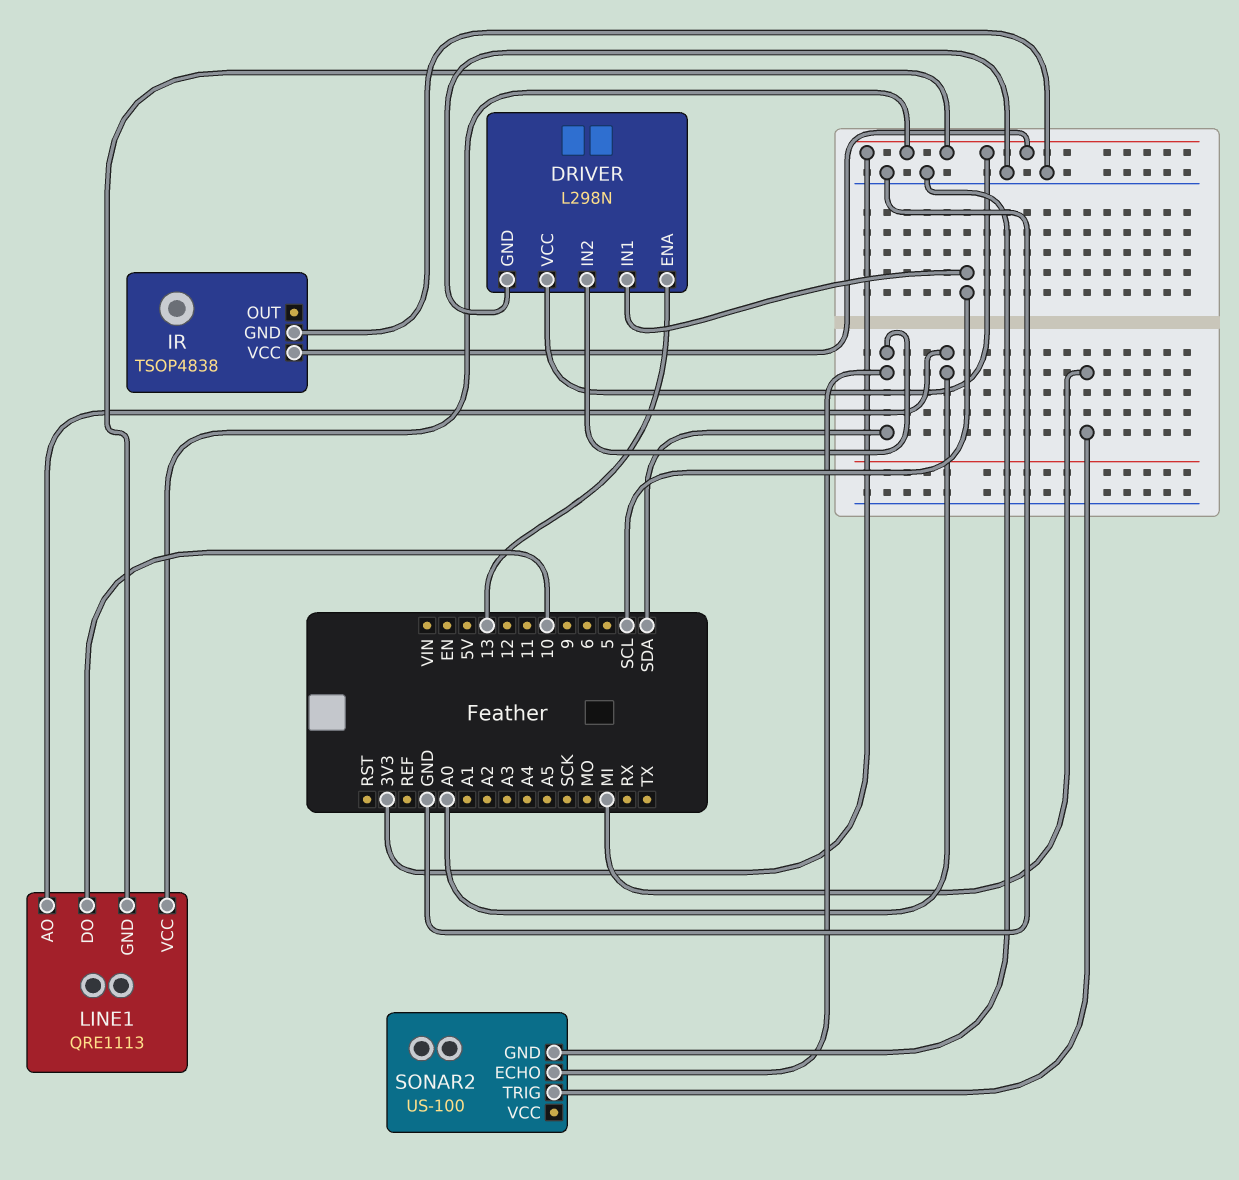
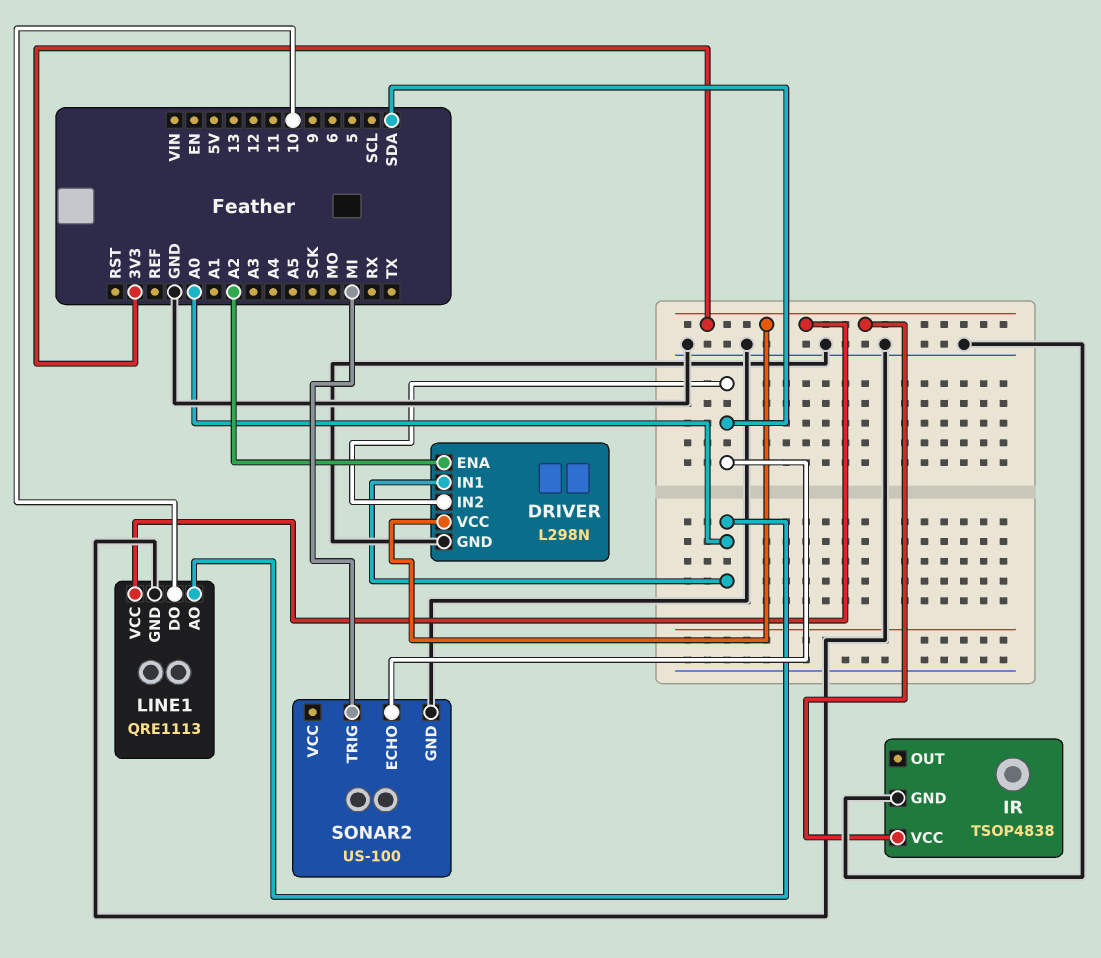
DRIVER pin ENA: 13 -> A2
DRIVER pin IN1: SCL -> A0
LINE1 pin GND: 3V3 -> GND

